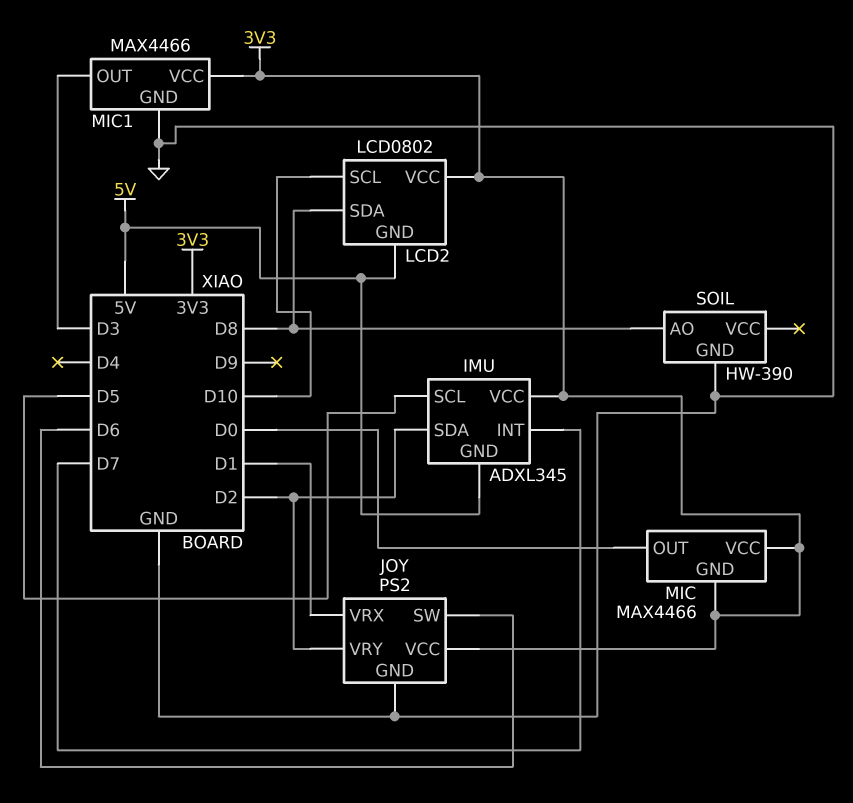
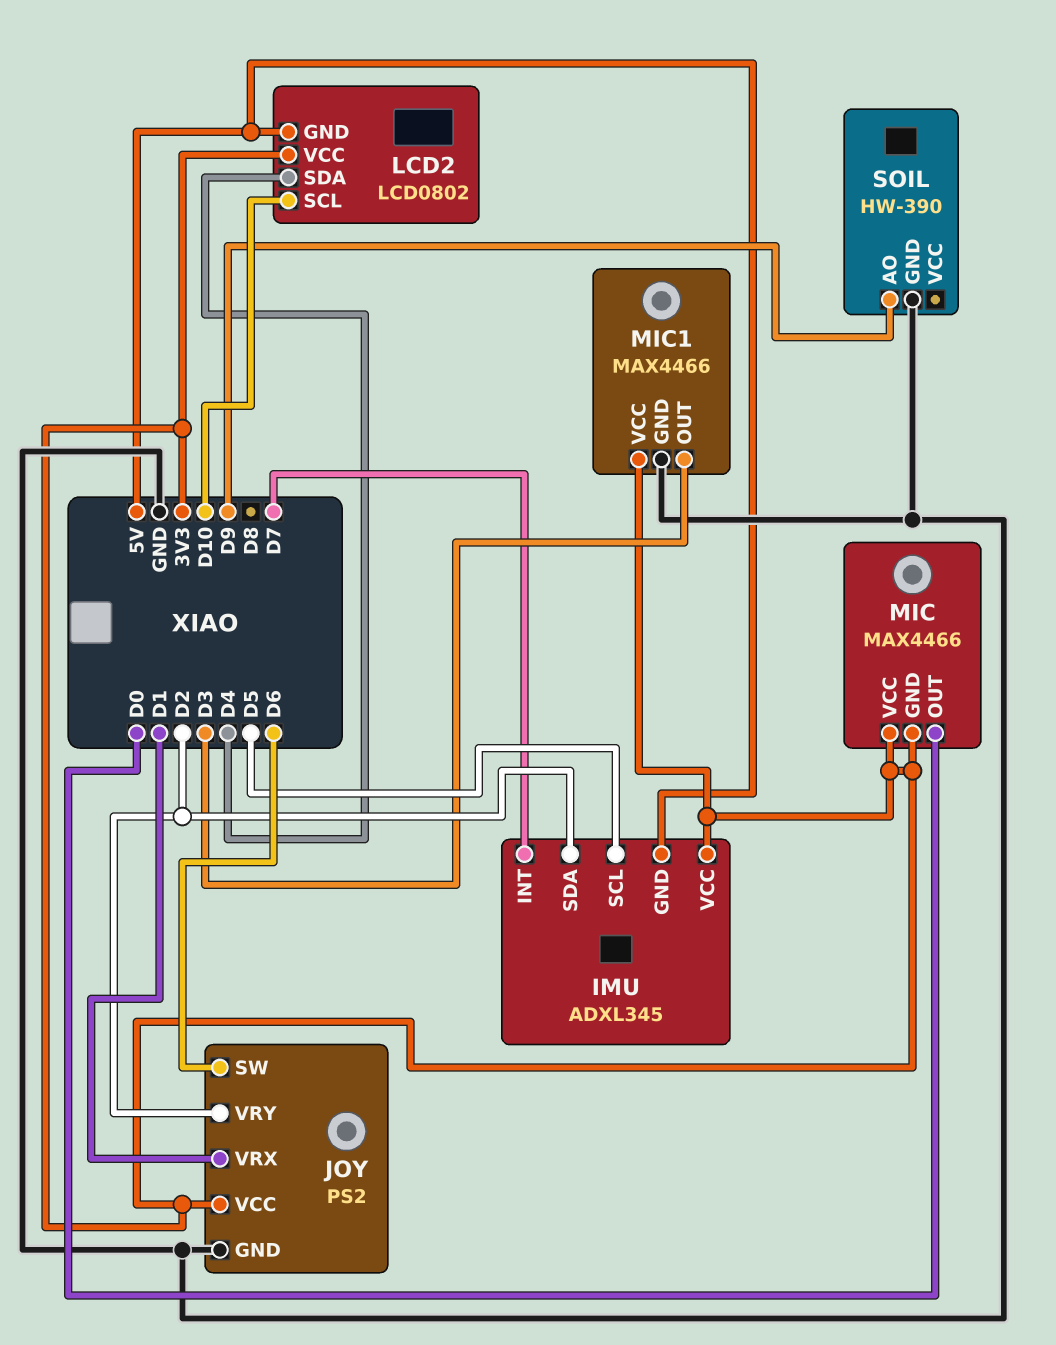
LCD2 pin SDA: D8 -> D4
SOIL pin AO: D8 -> D9

